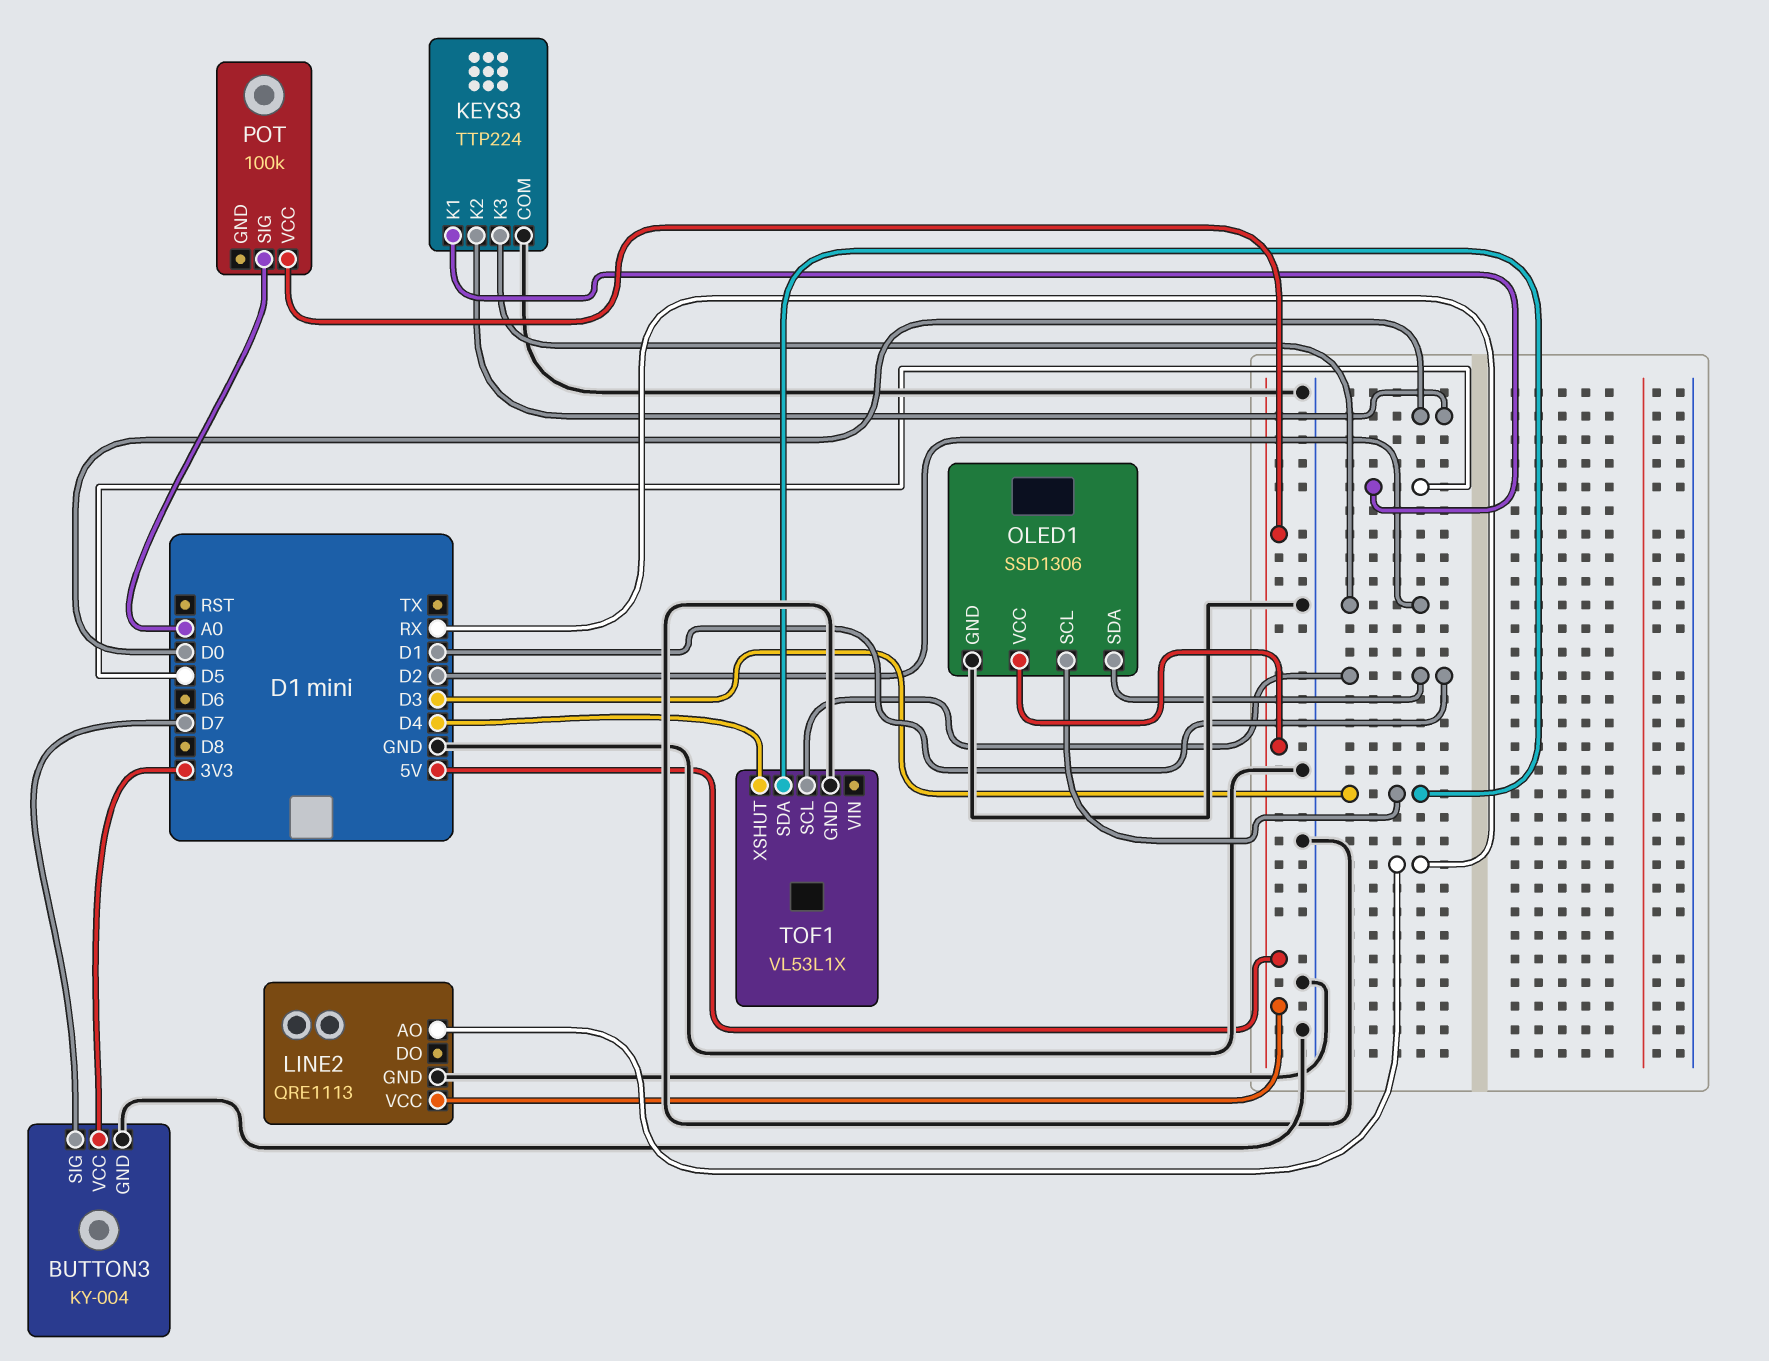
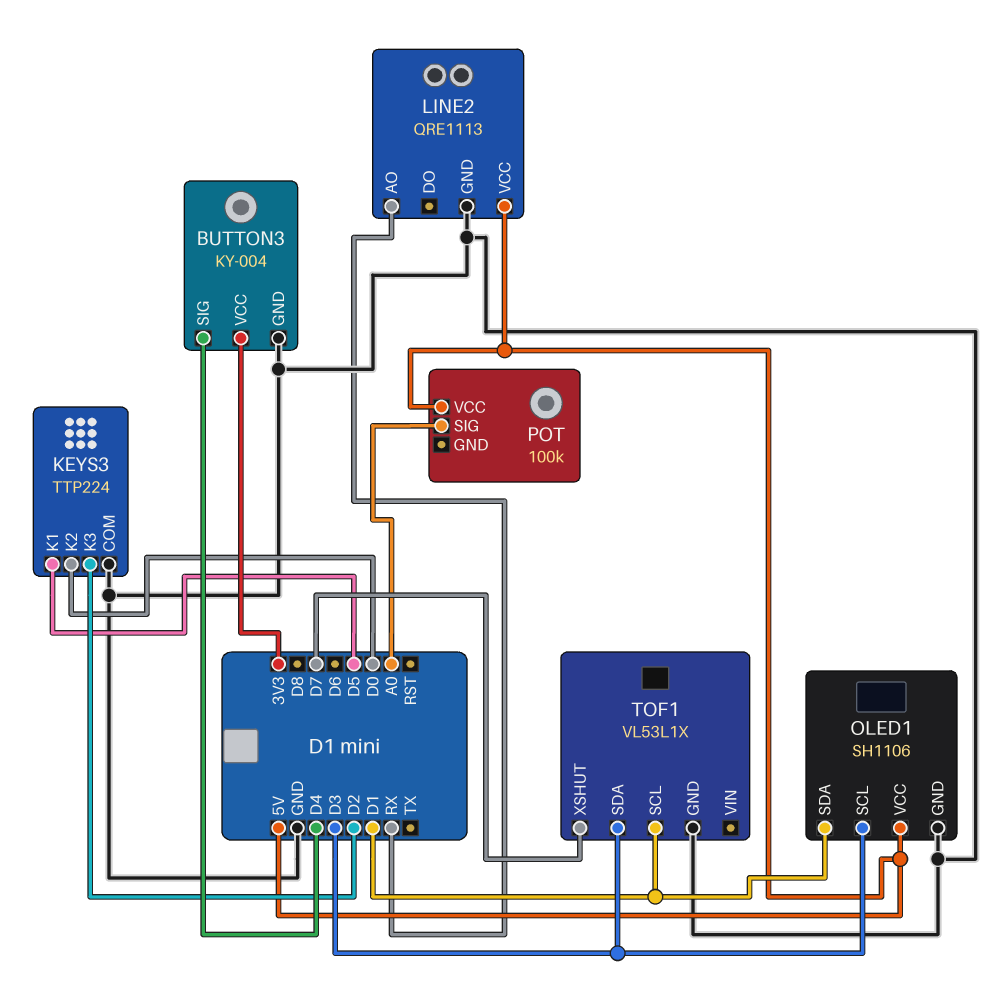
BUTTON3 pin SIG: D7 -> D4
OLED1: SSD1306 -> SH1106
TOF1 pin XSHUT: D4 -> D7

